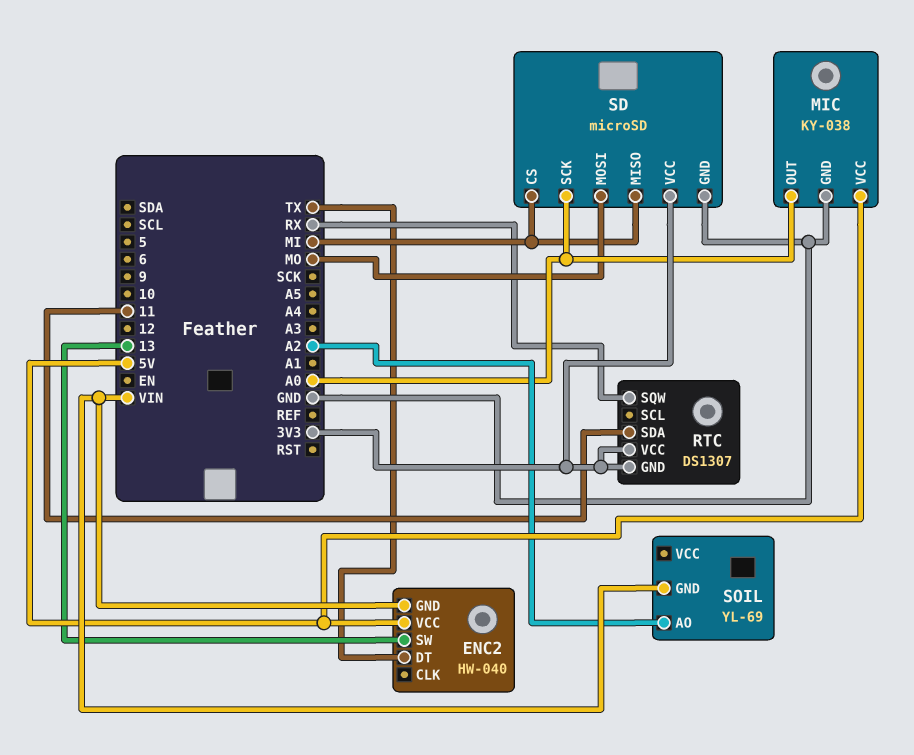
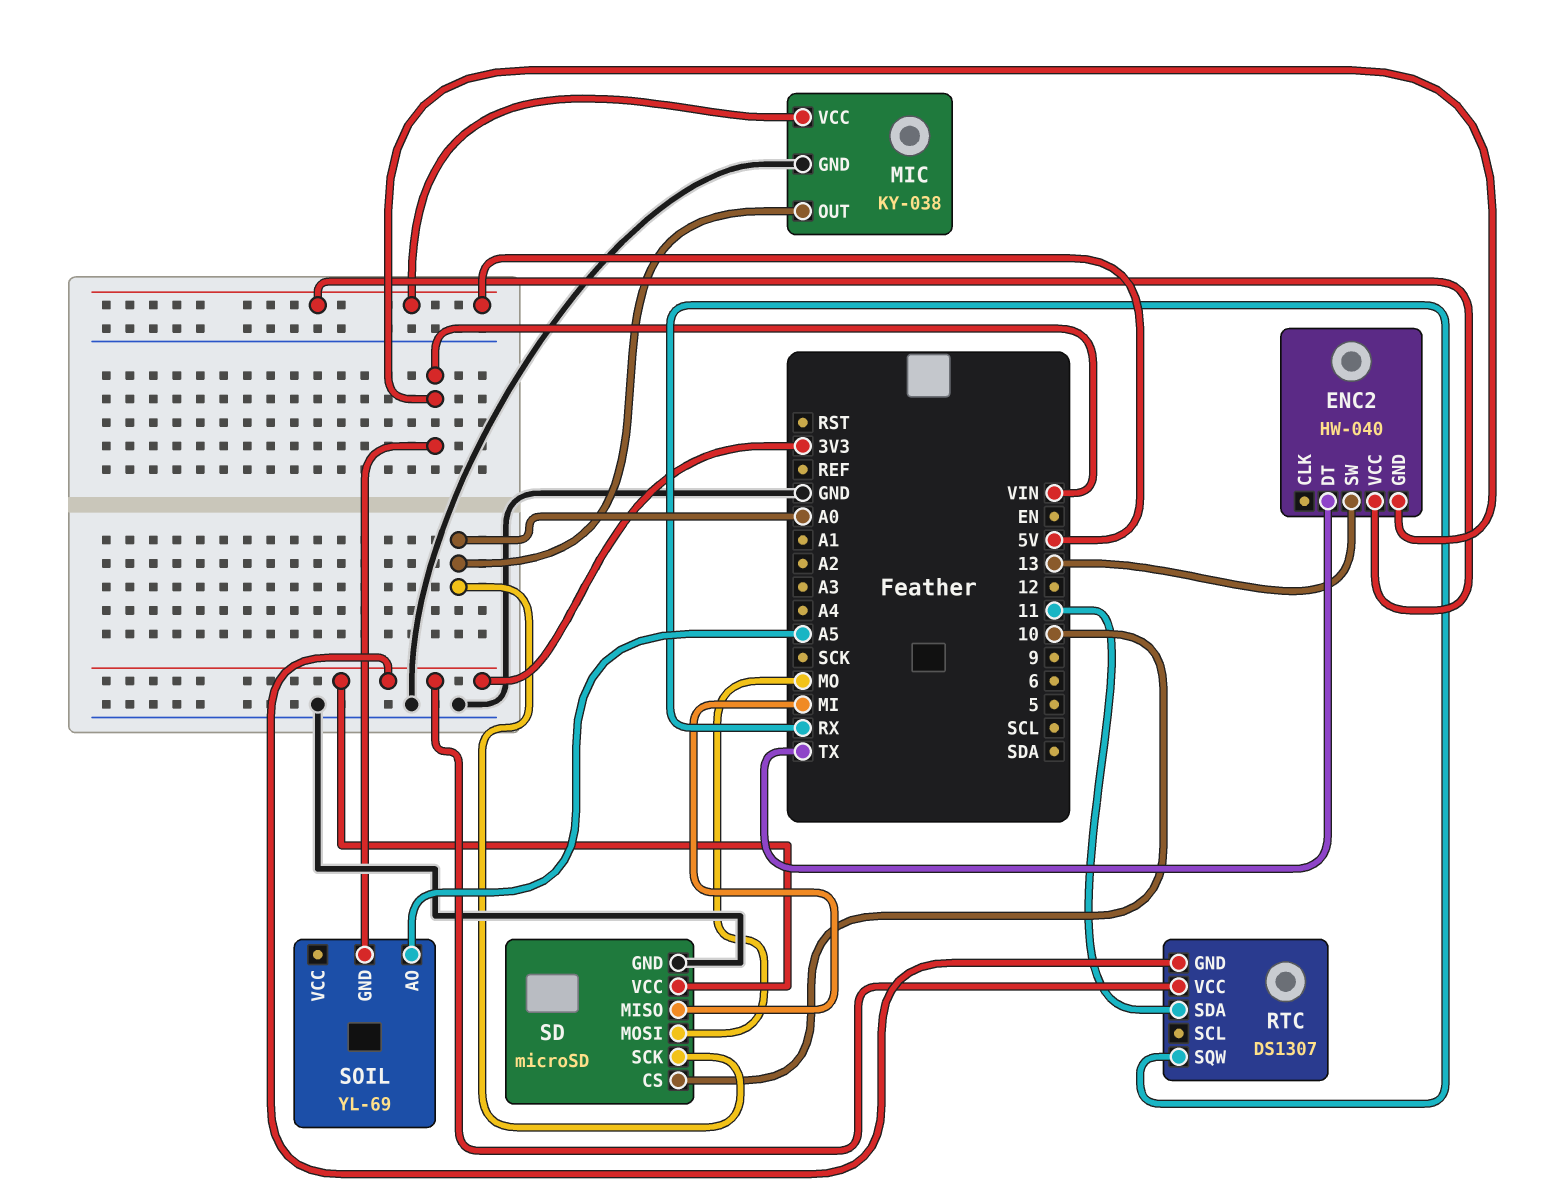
SD pin CS: MI -> 10
SOIL pin AO: A2 -> A5

